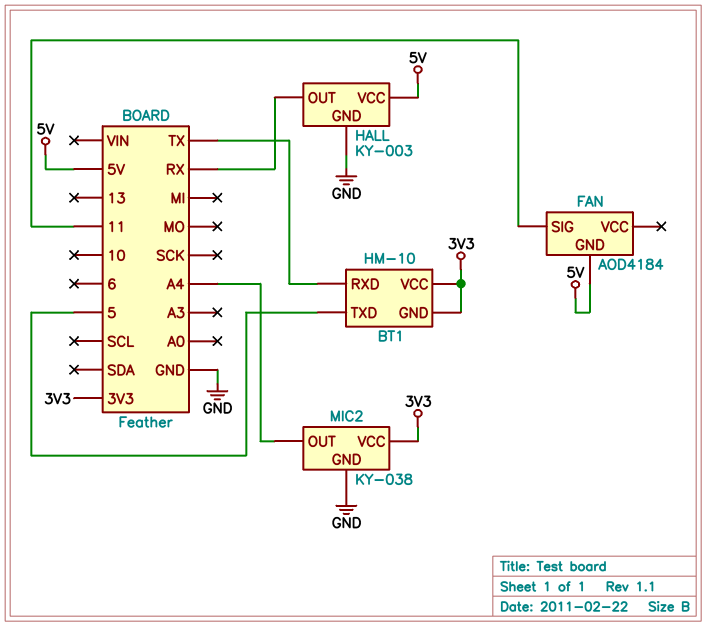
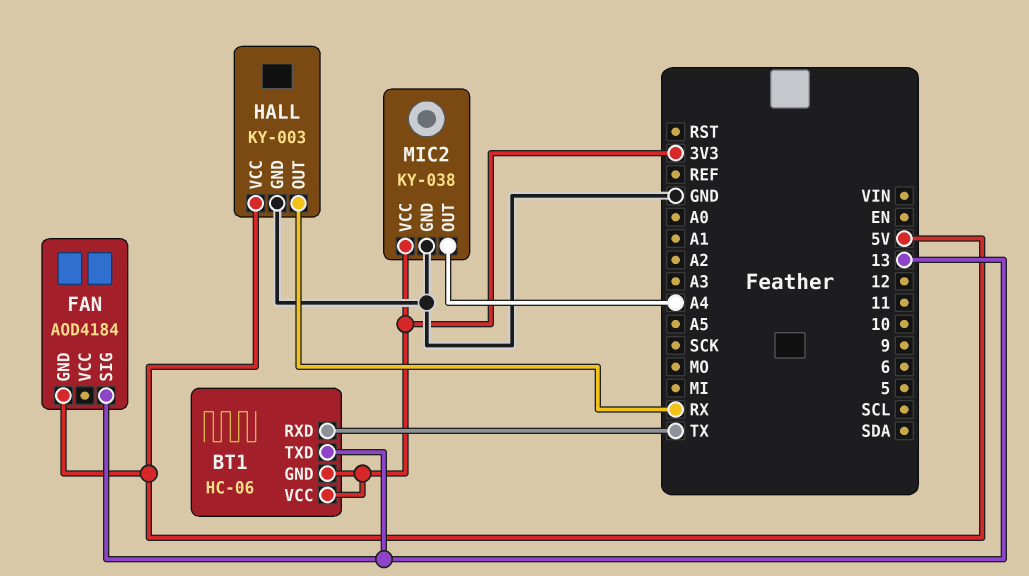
BT1: HM-10 -> HC-06
BT1 pin TXD: 5 -> 13
FAN pin SIG: 11 -> 13

